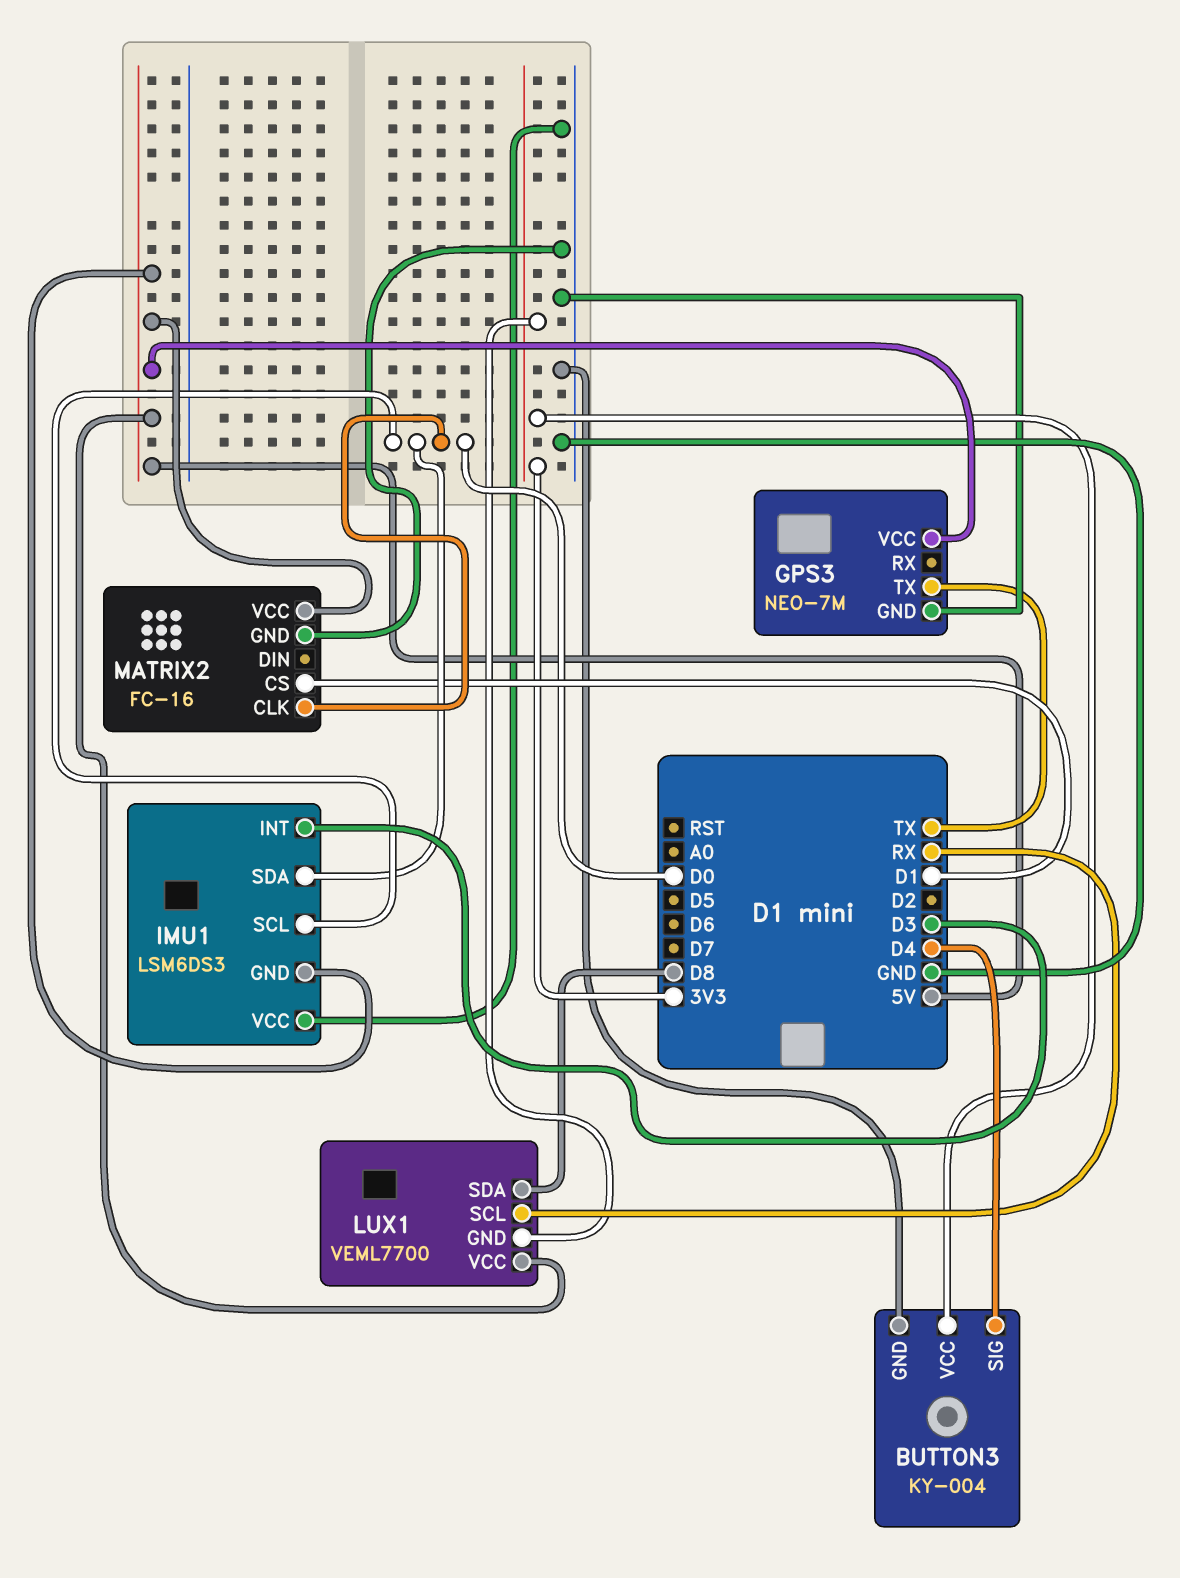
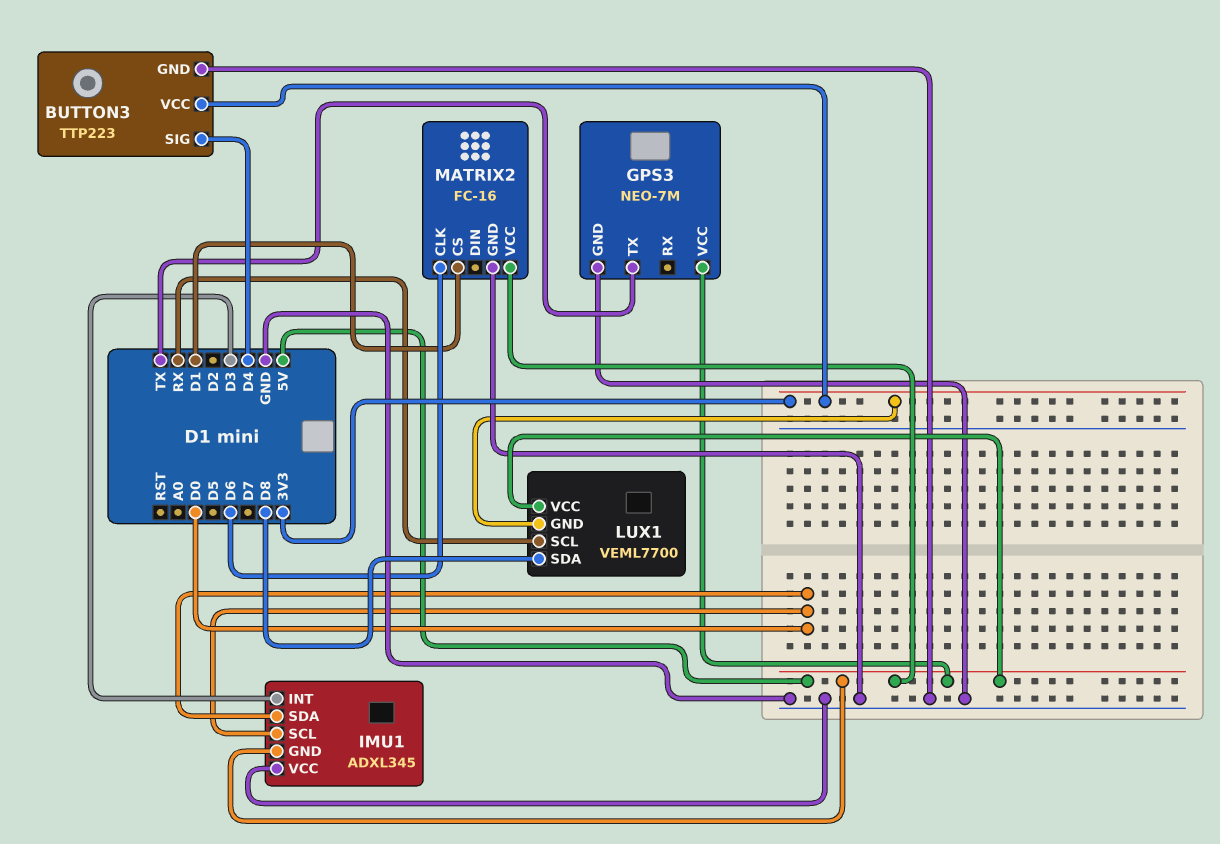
BUTTON3: KY-004 -> TTP223
IMU1: LSM6DS3 -> ADXL345
MATRIX2 pin CLK: D0 -> D6

